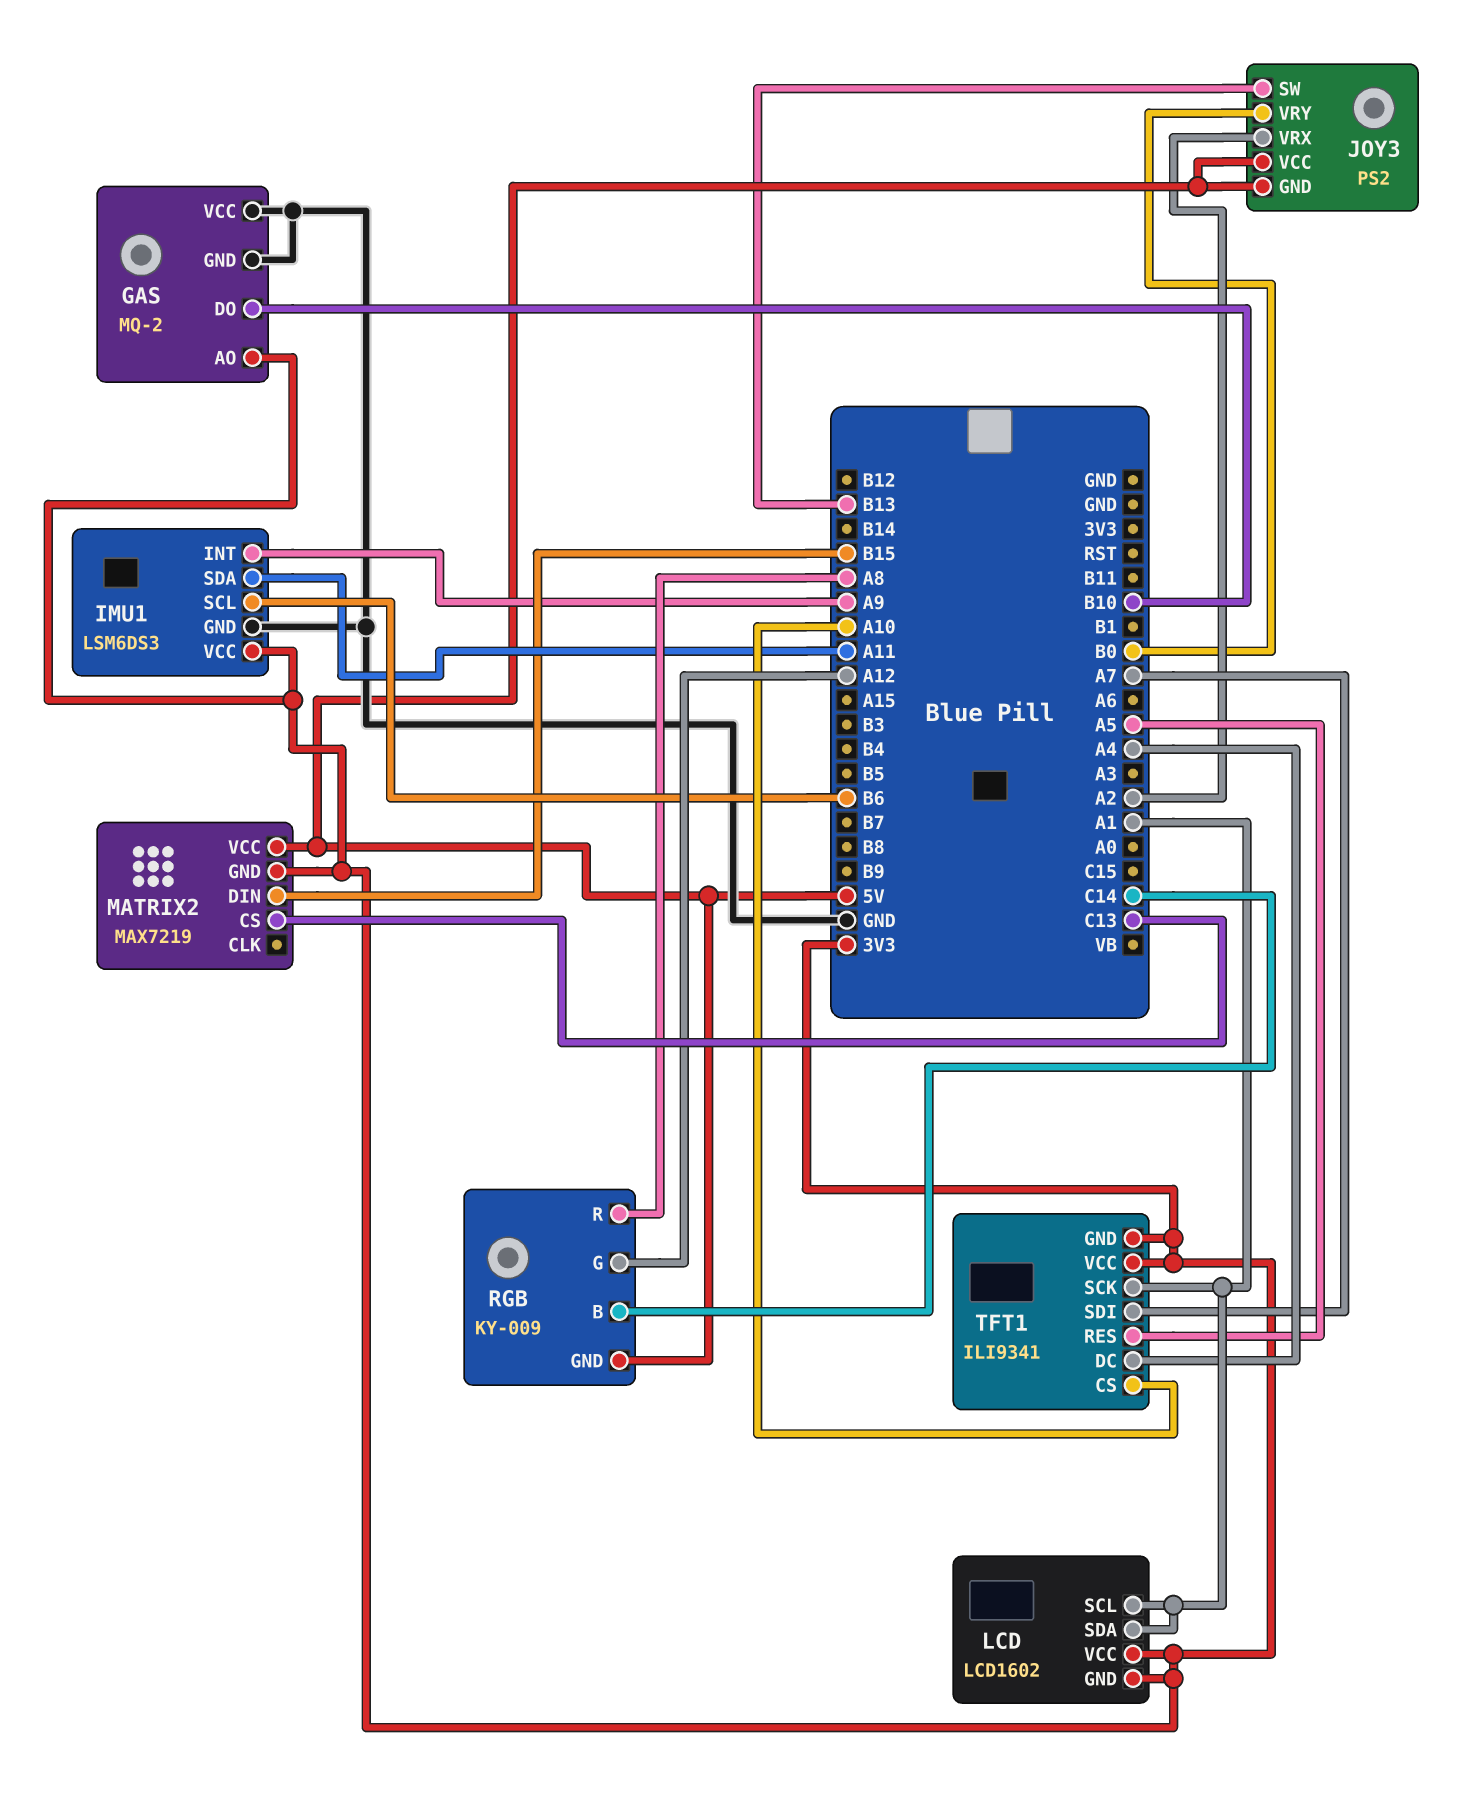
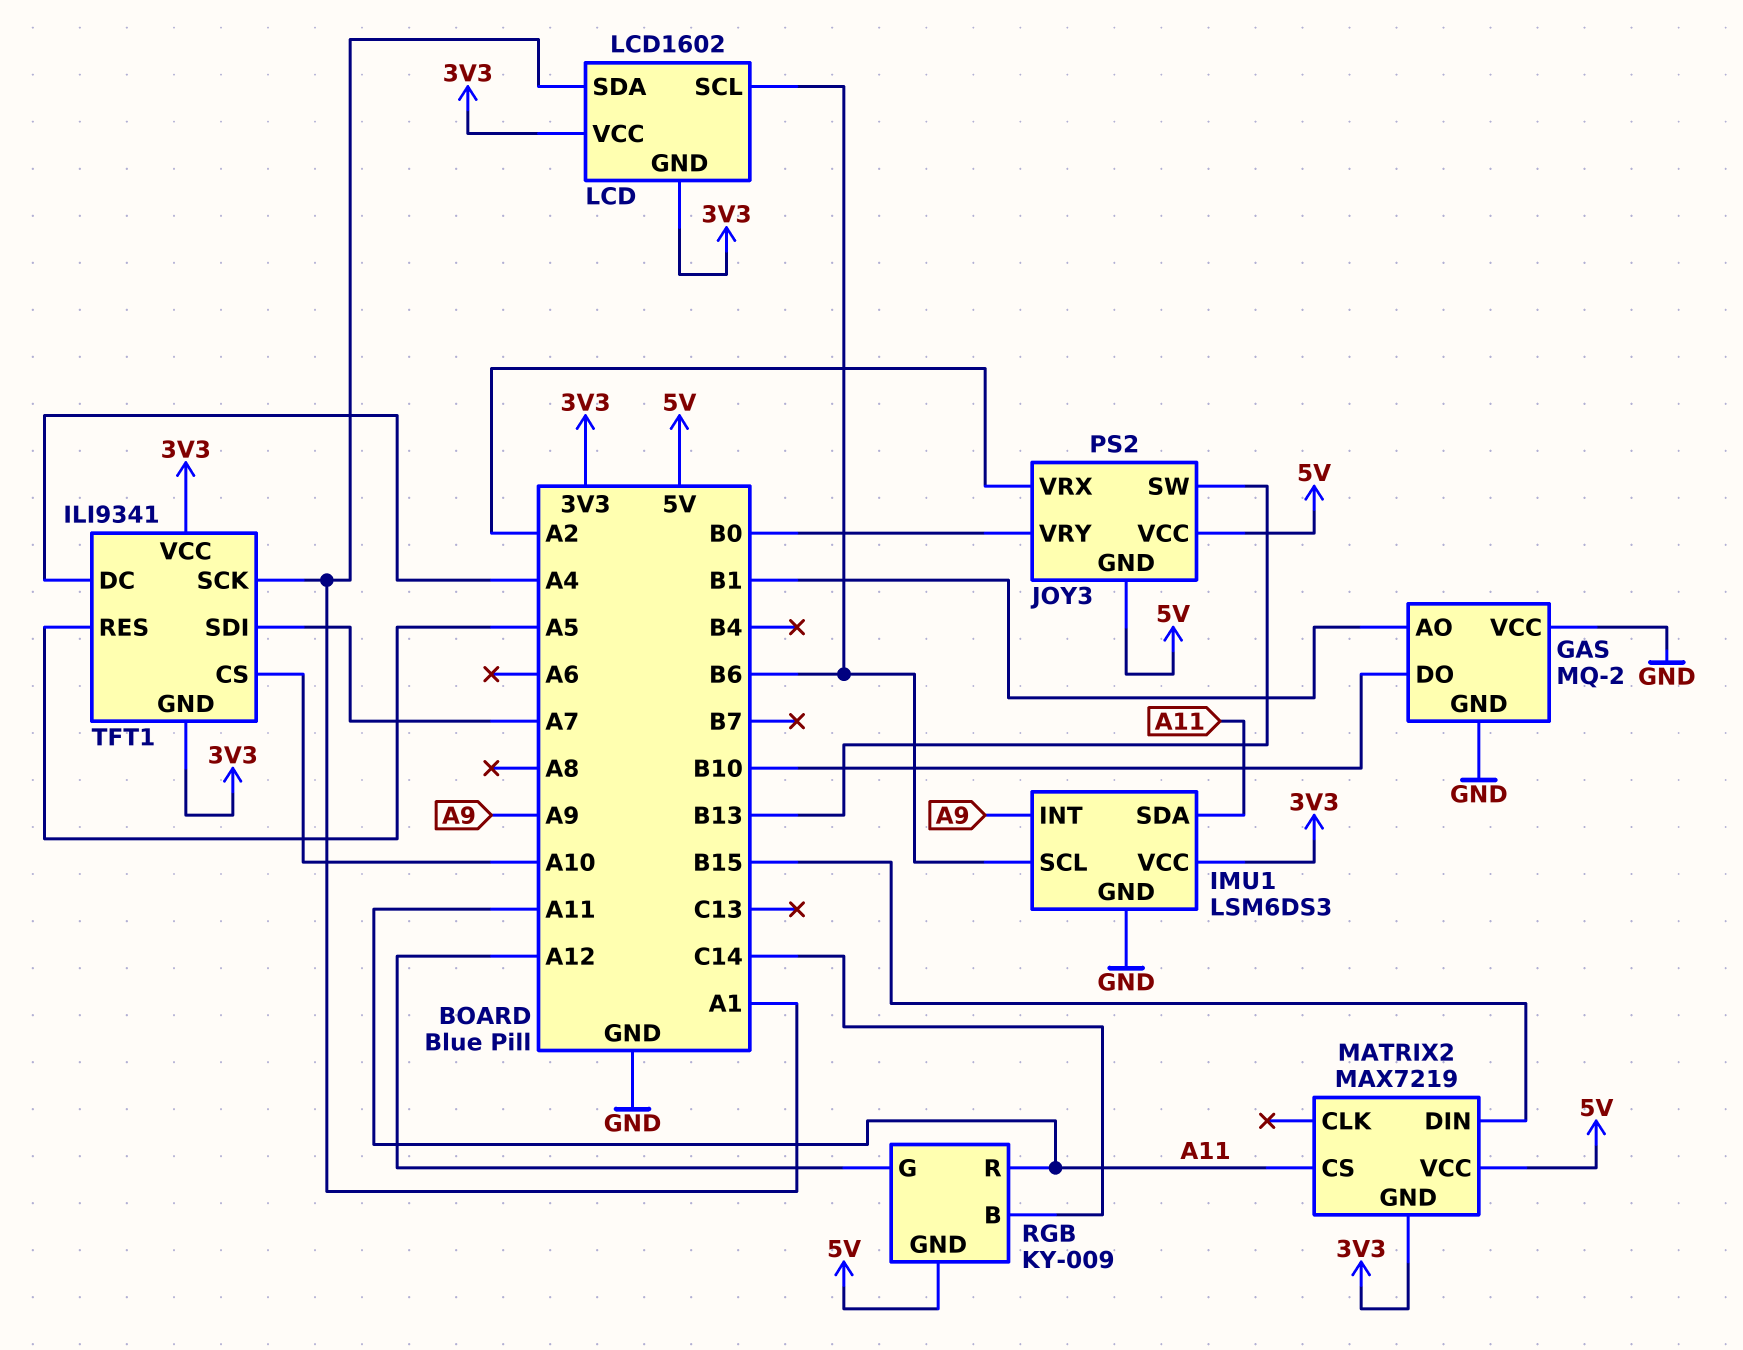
GAS pin AO: 3V3 -> B1
LCD pin SCL: A1 -> B6
MATRIX2 pin CS: C13 -> A11
RGB pin R: A8 -> A11

